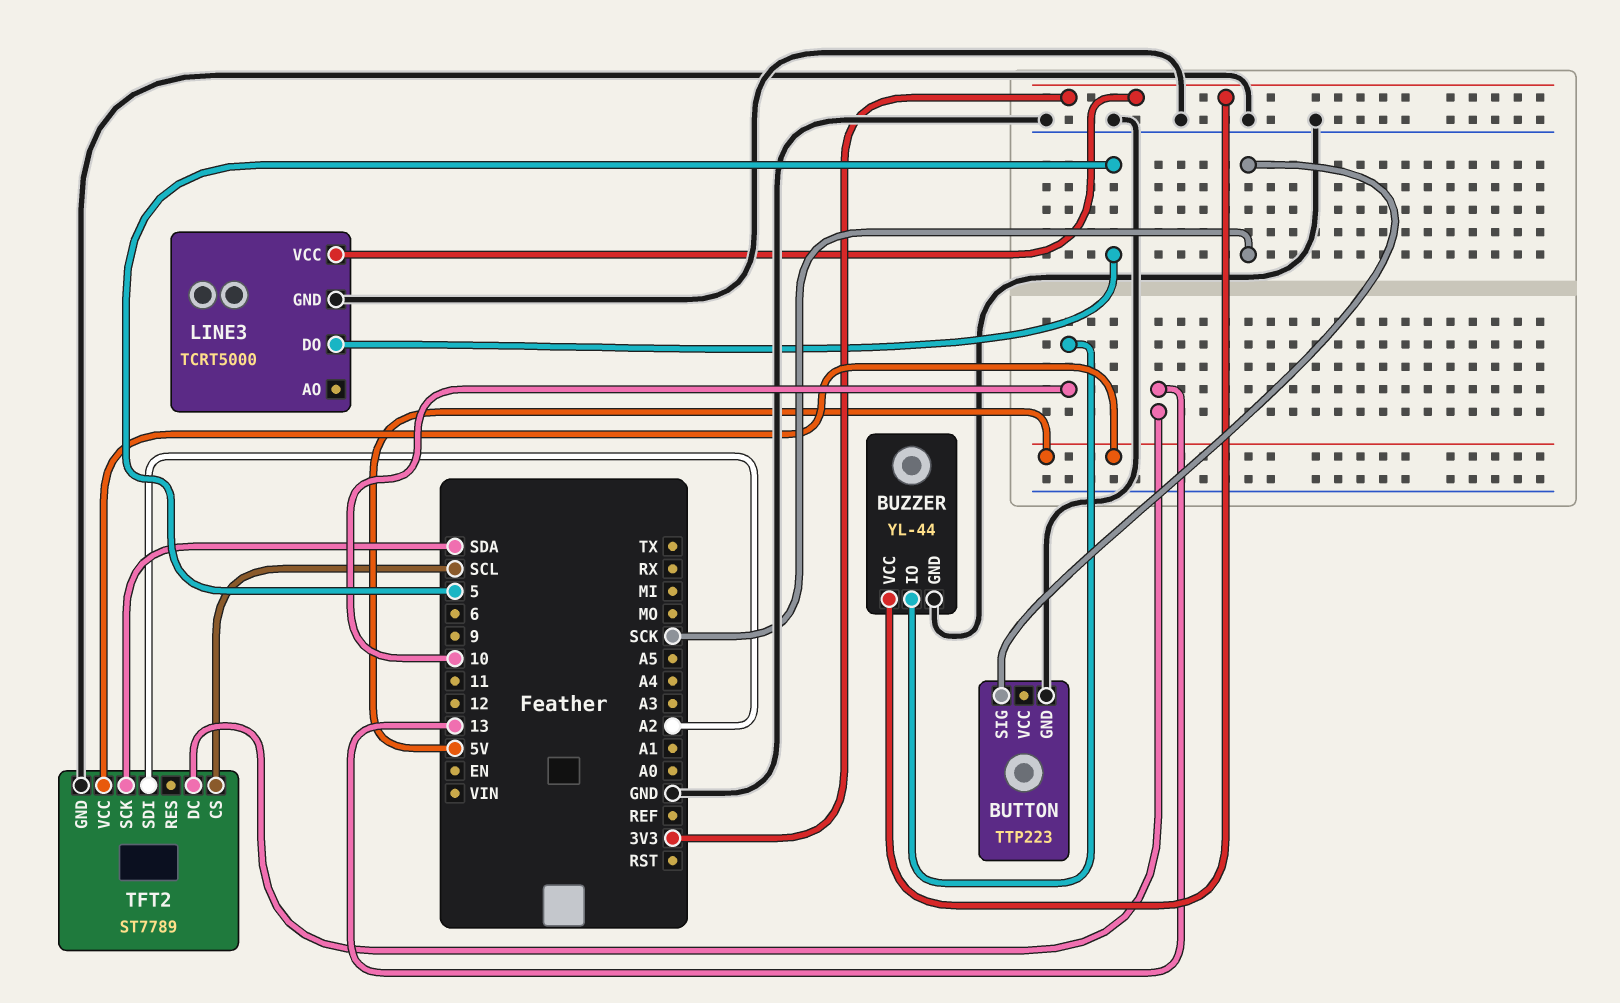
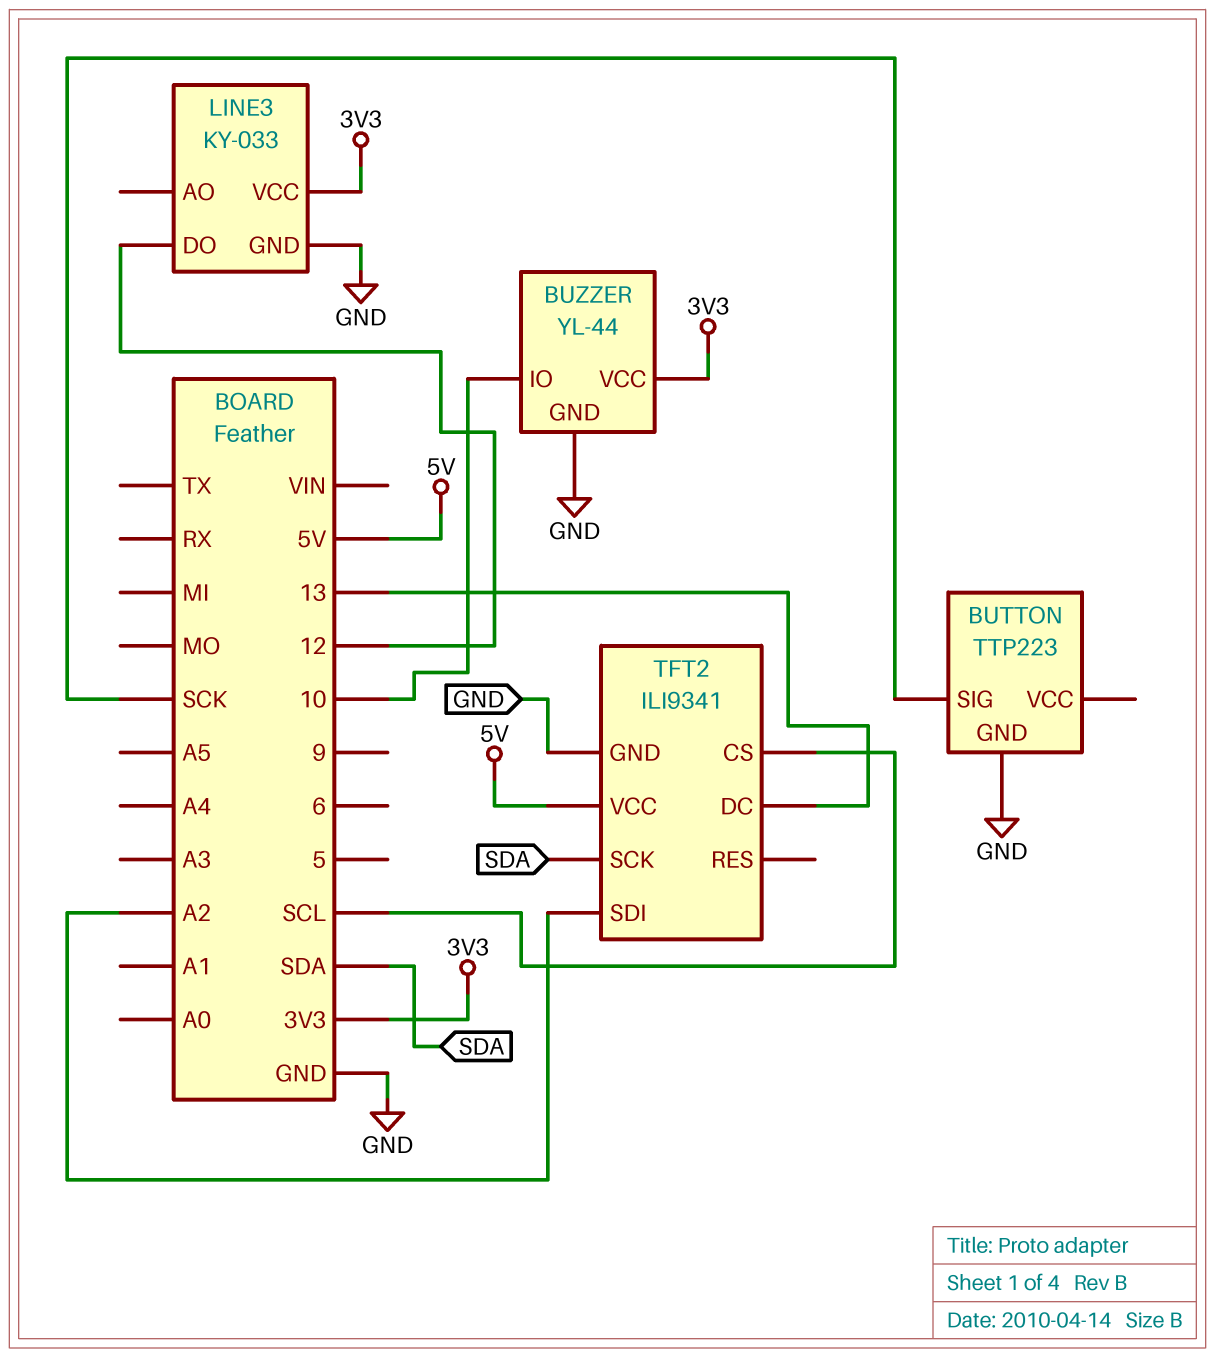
LINE3: TCRT5000 -> KY-033
LINE3 pin DO: 5 -> 12
TFT2: ST7789 -> ILI9341

